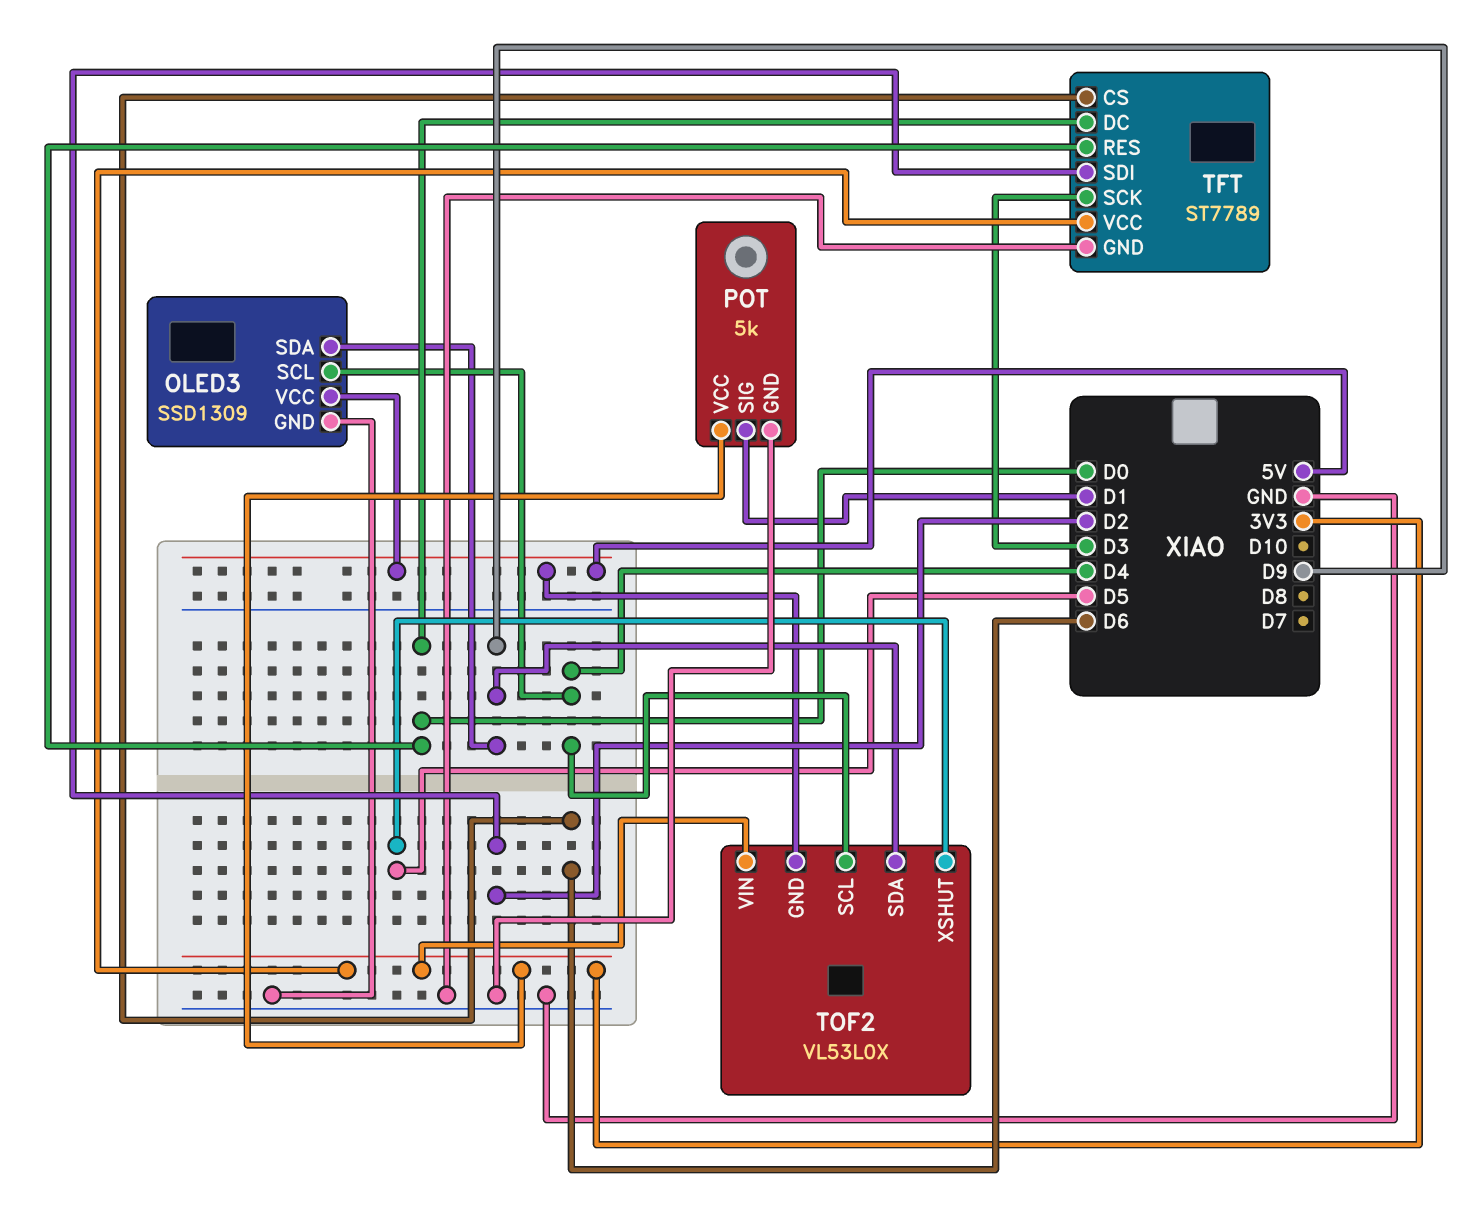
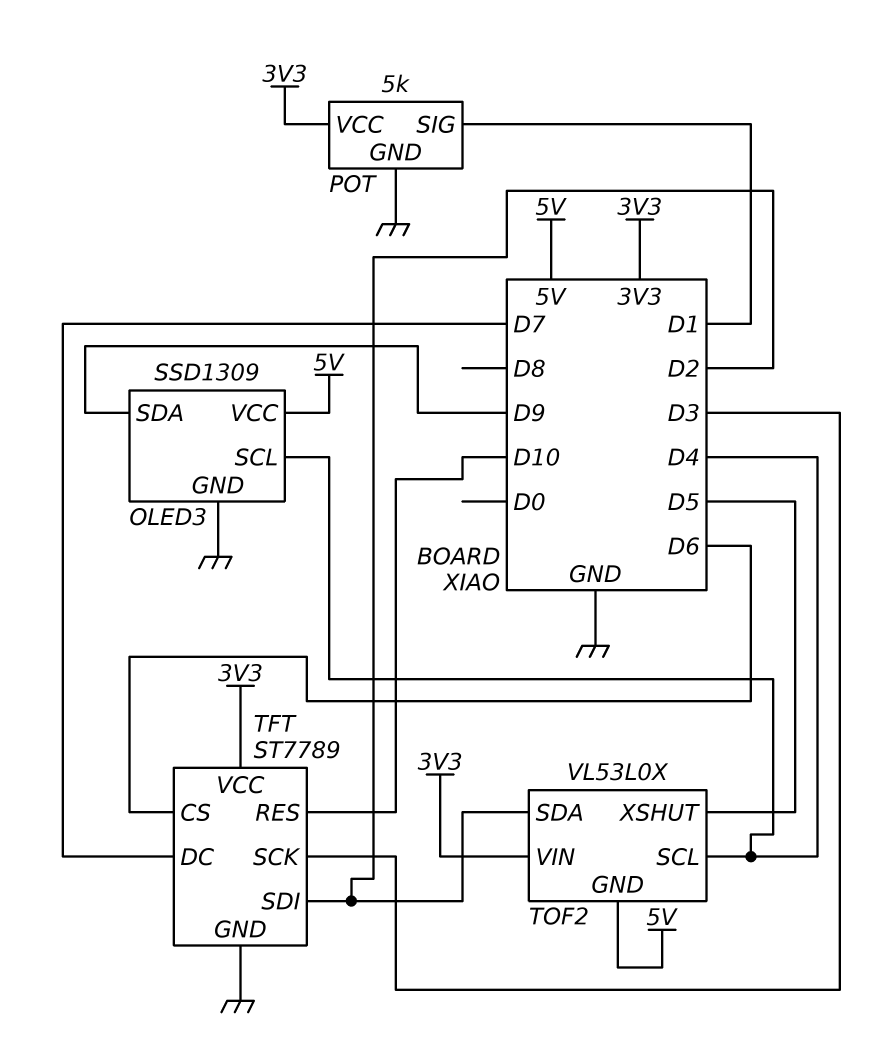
TFT pin DC: D0 -> D7
TFT pin RES: D0 -> D10
TOF2 pin SDA: D9 -> D2

